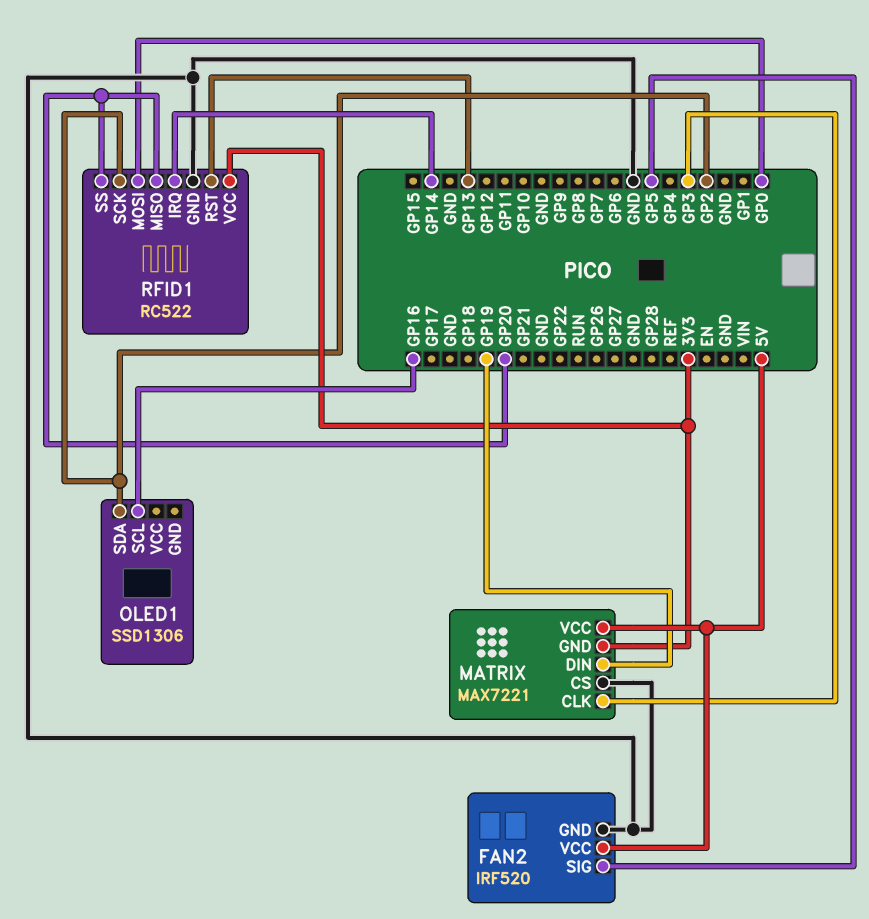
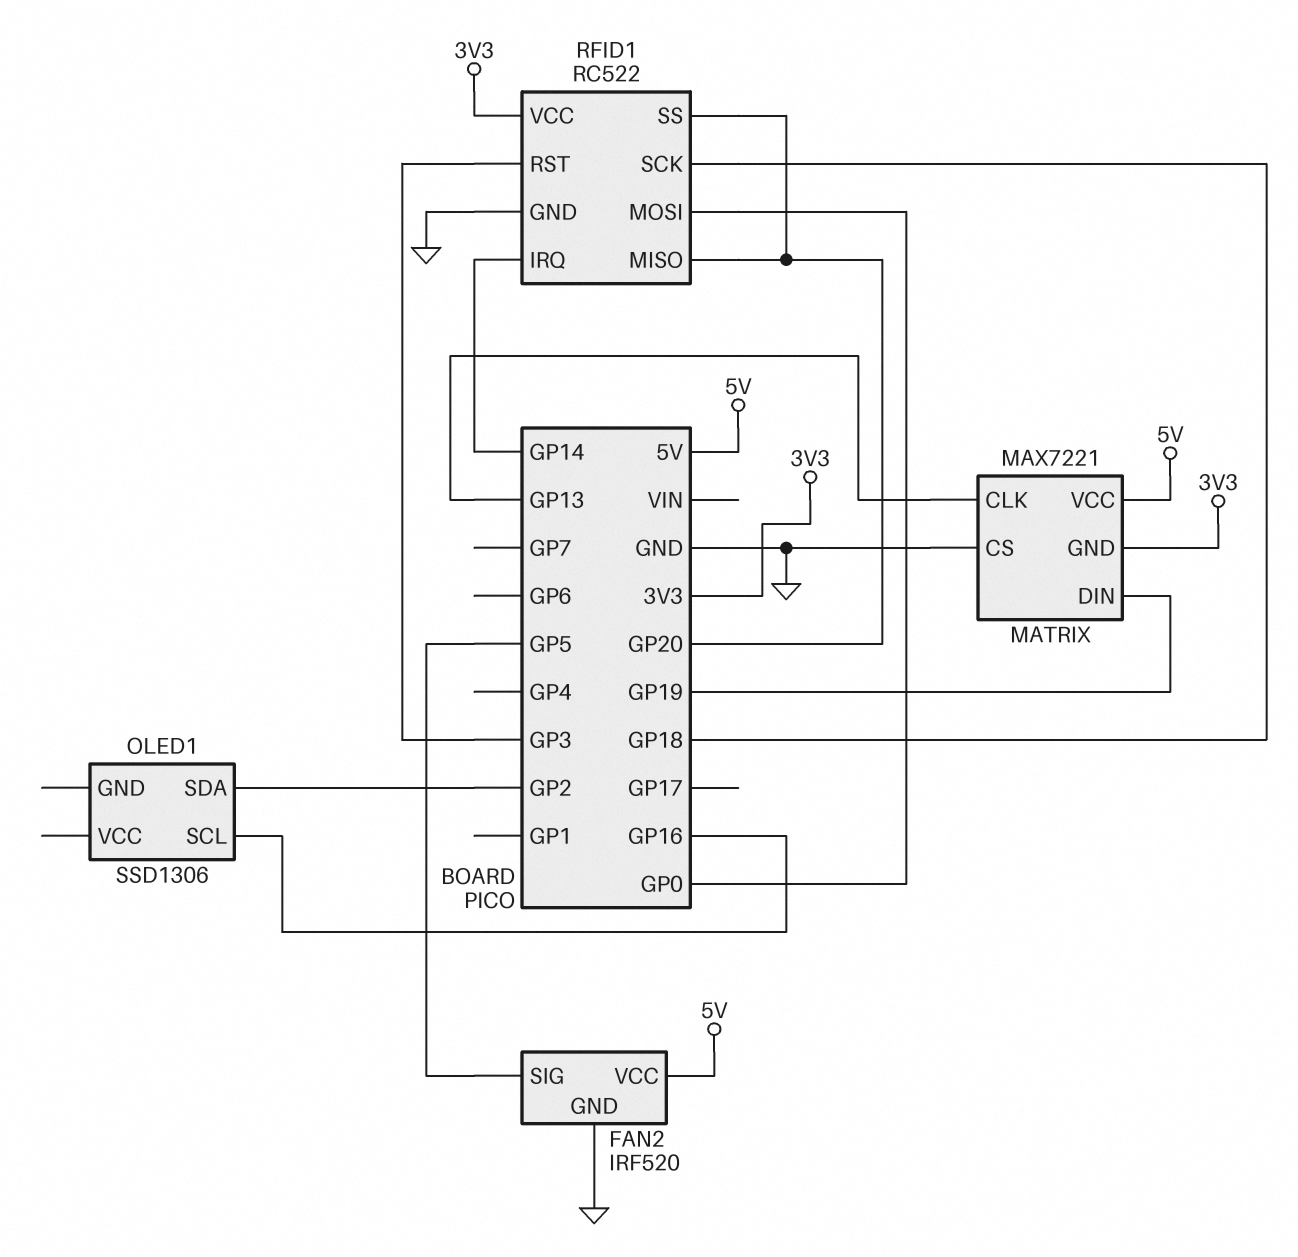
MATRIX pin CLK: GP3 -> GP13
RFID1 pin RST: GP13 -> GP3
RFID1 pin SCK: GP2 -> GP18

